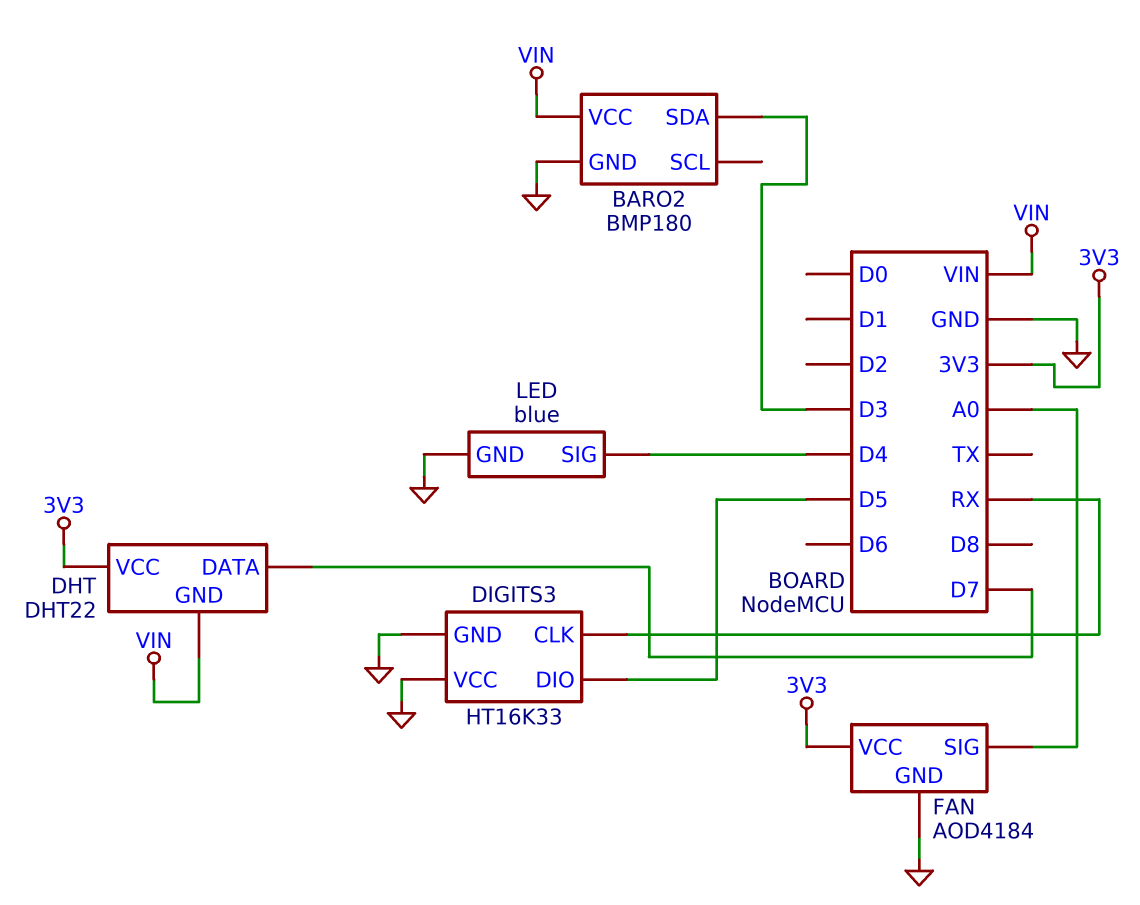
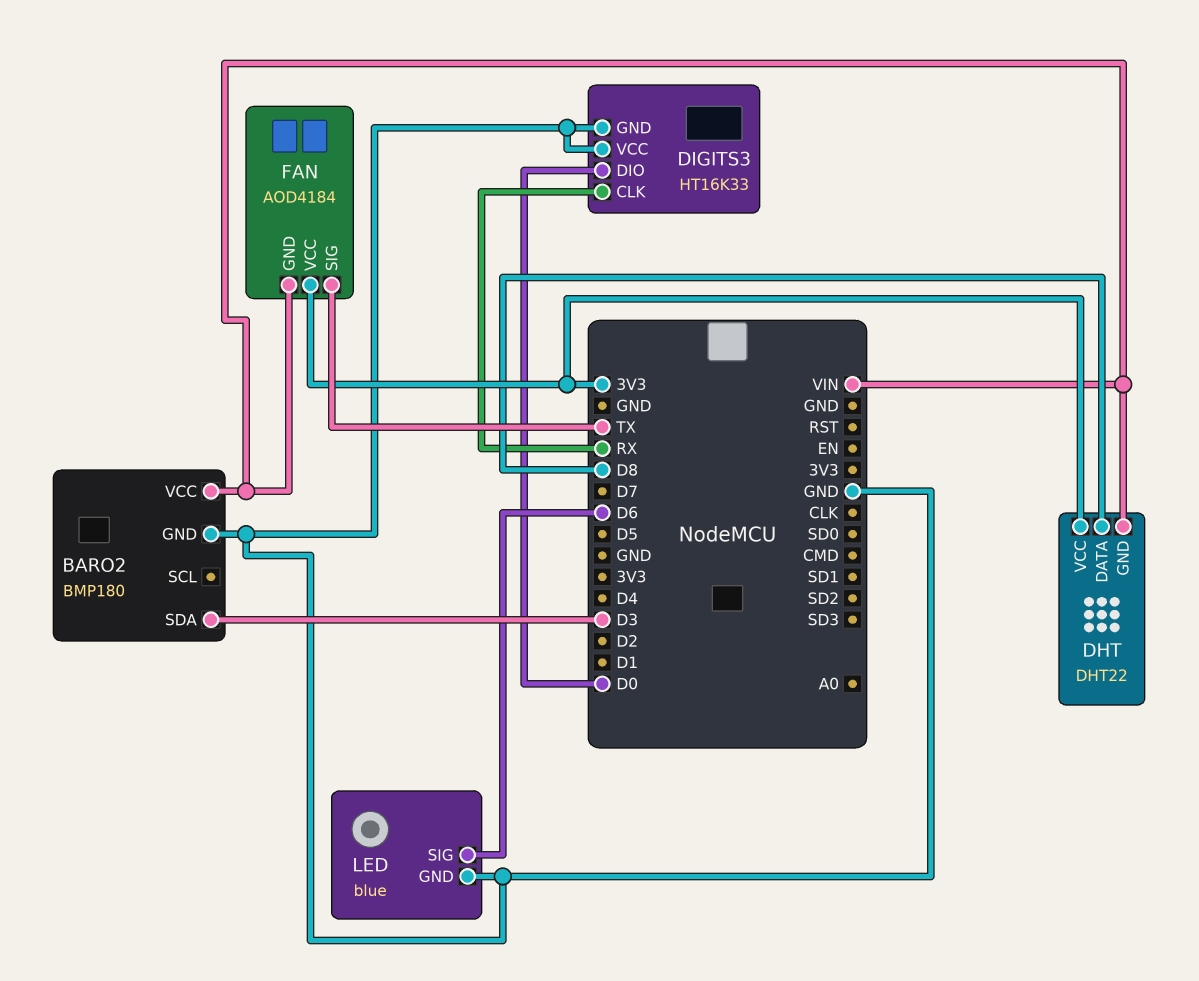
DHT pin DATA: D7 -> D8
DIGITS3 pin DIO: D5 -> D0
FAN pin GND: GND -> VIN
FAN pin SIG: A0 -> TX
LED pin SIG: D4 -> D6

